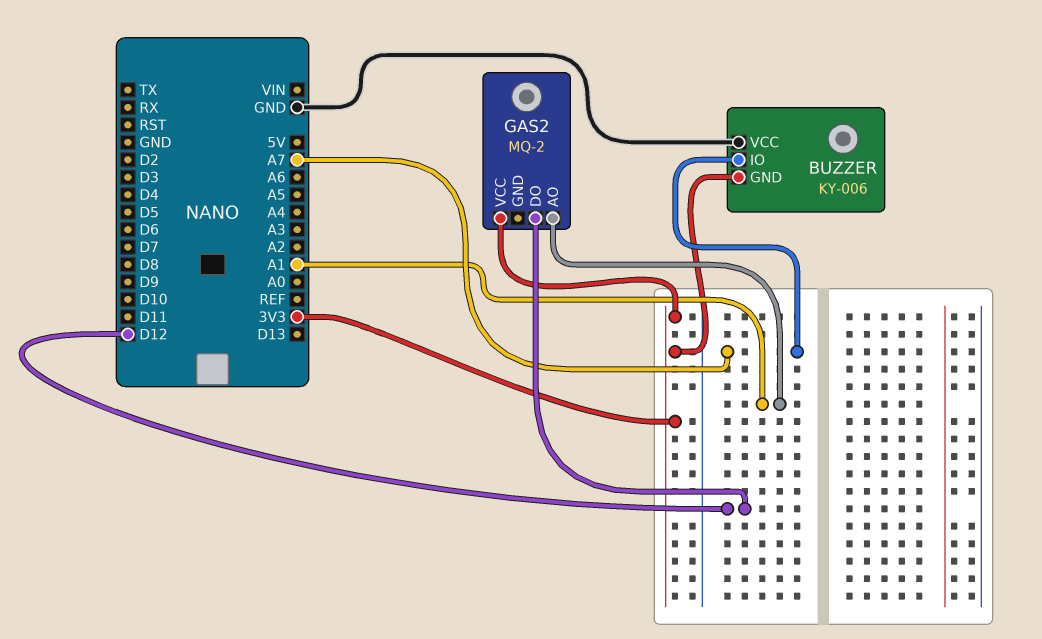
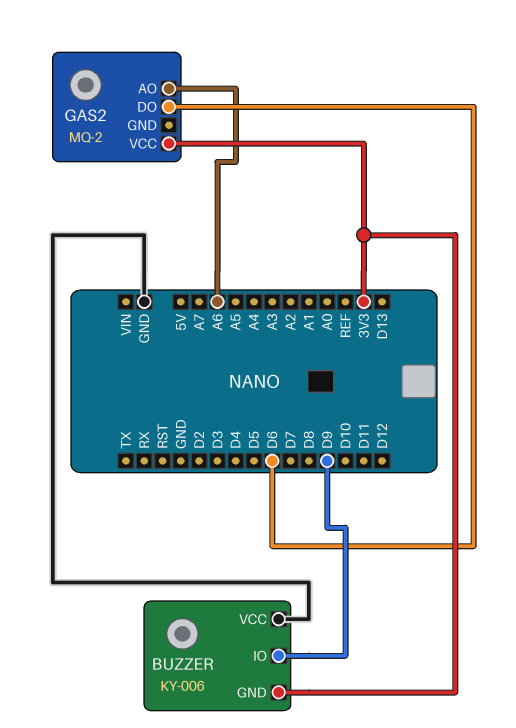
BUZZER pin IO: A7 -> D9
GAS2 pin AO: A1 -> A6
GAS2 pin DO: D12 -> D6

